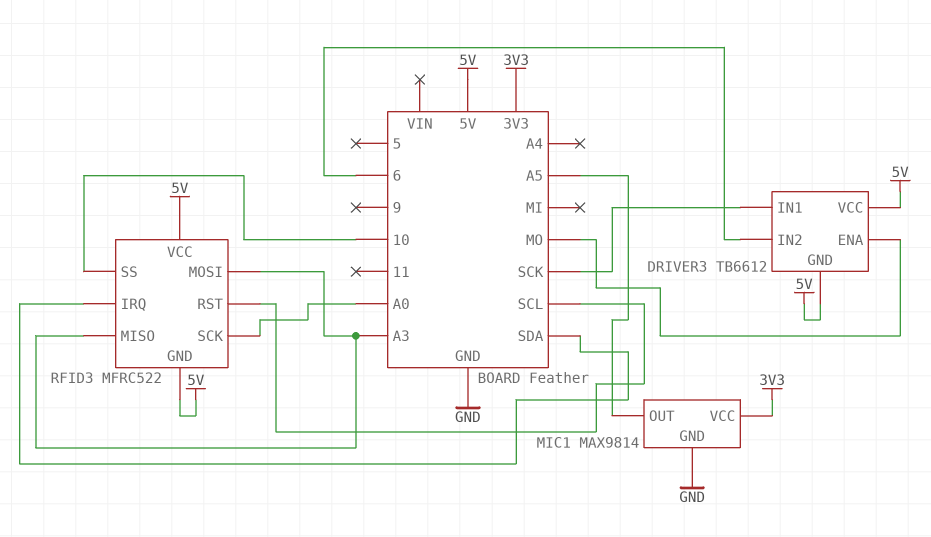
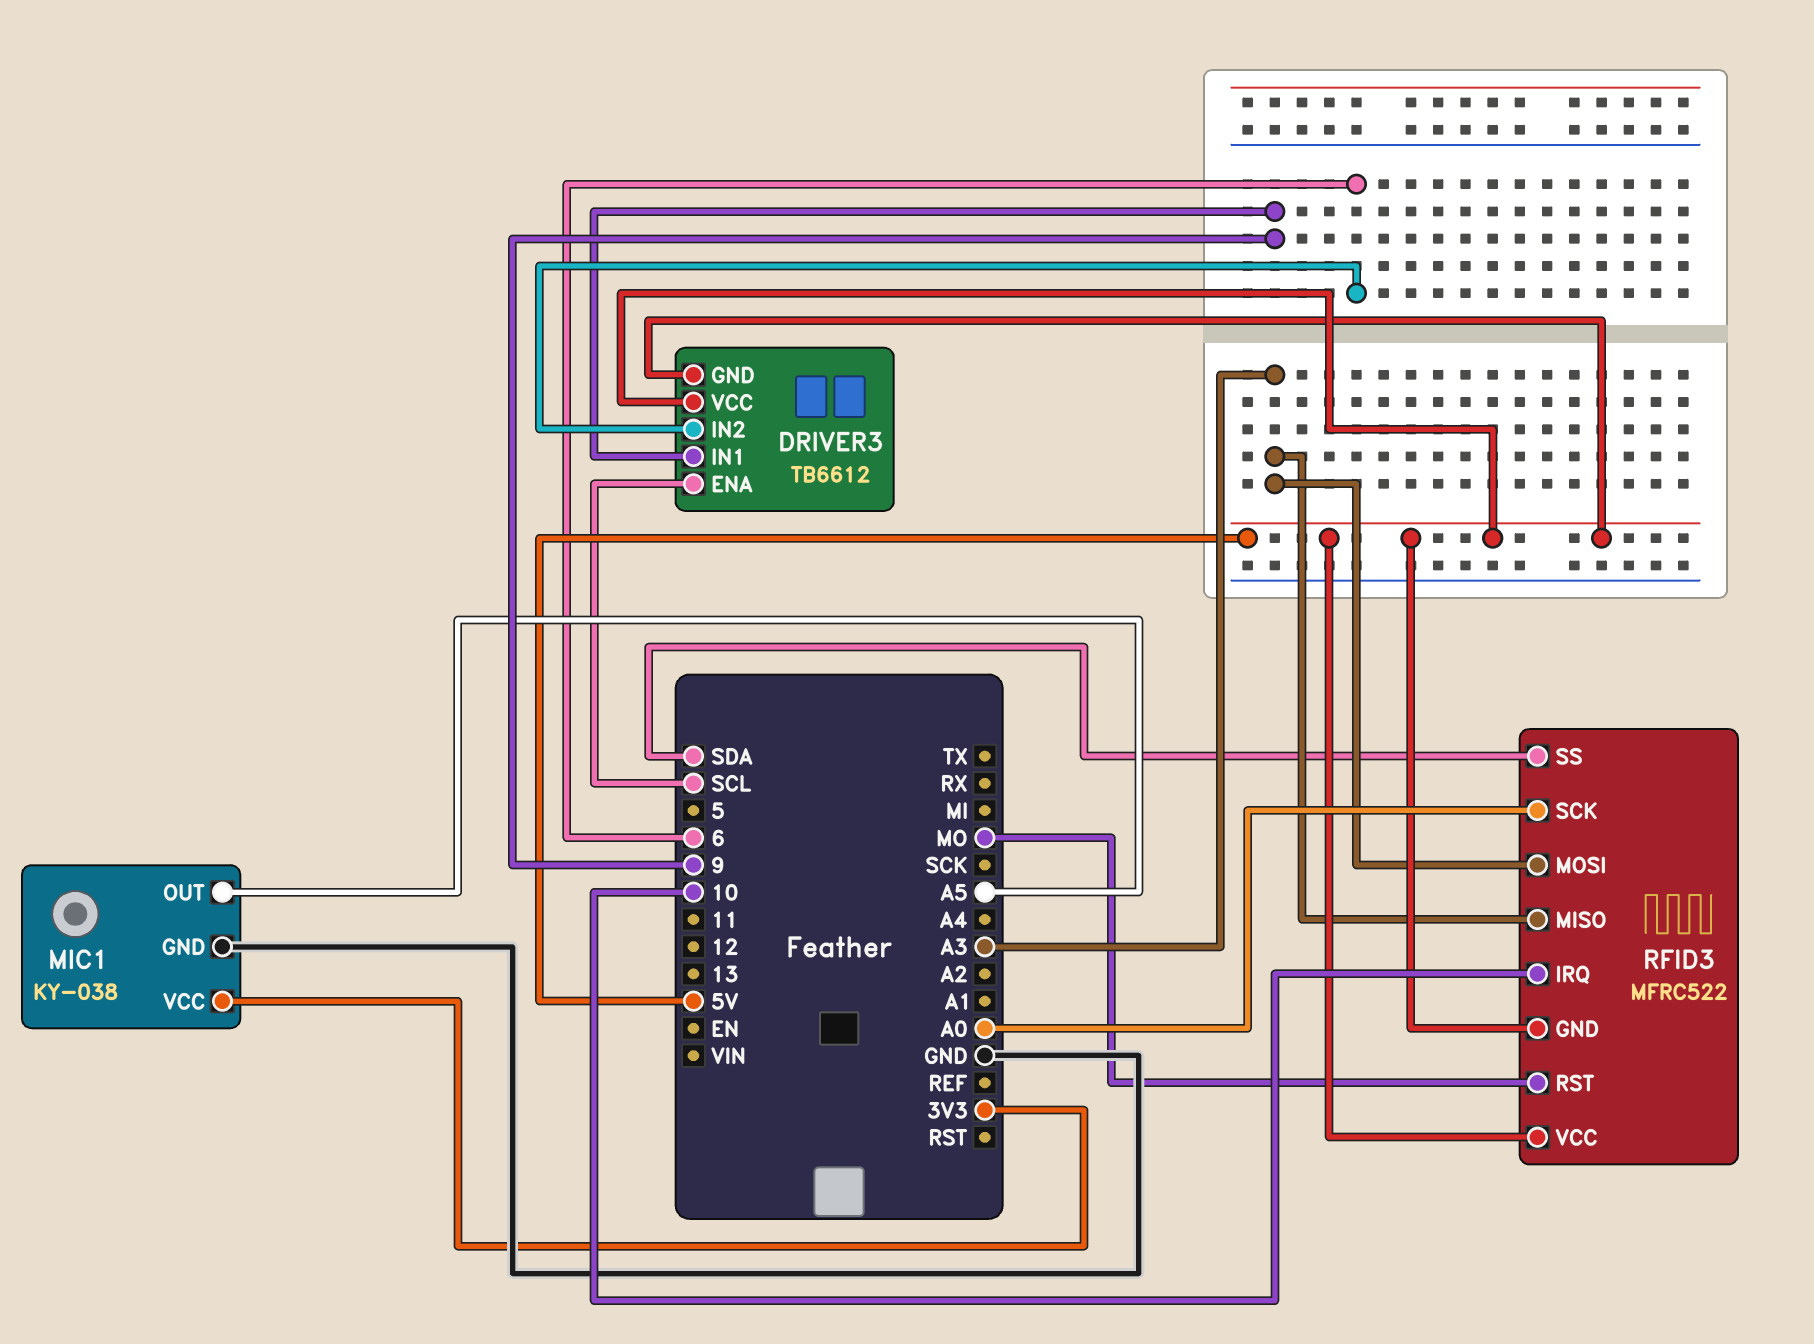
DRIVER3 pin ENA: MO -> SCL
DRIVER3 pin IN1: SCK -> 9
MIC1: MAX9814 -> KY-038
RFID3 pin IRQ: SDA -> 10
RFID3 pin RST: SCL -> MO
RFID3 pin SS: 10 -> SDA

